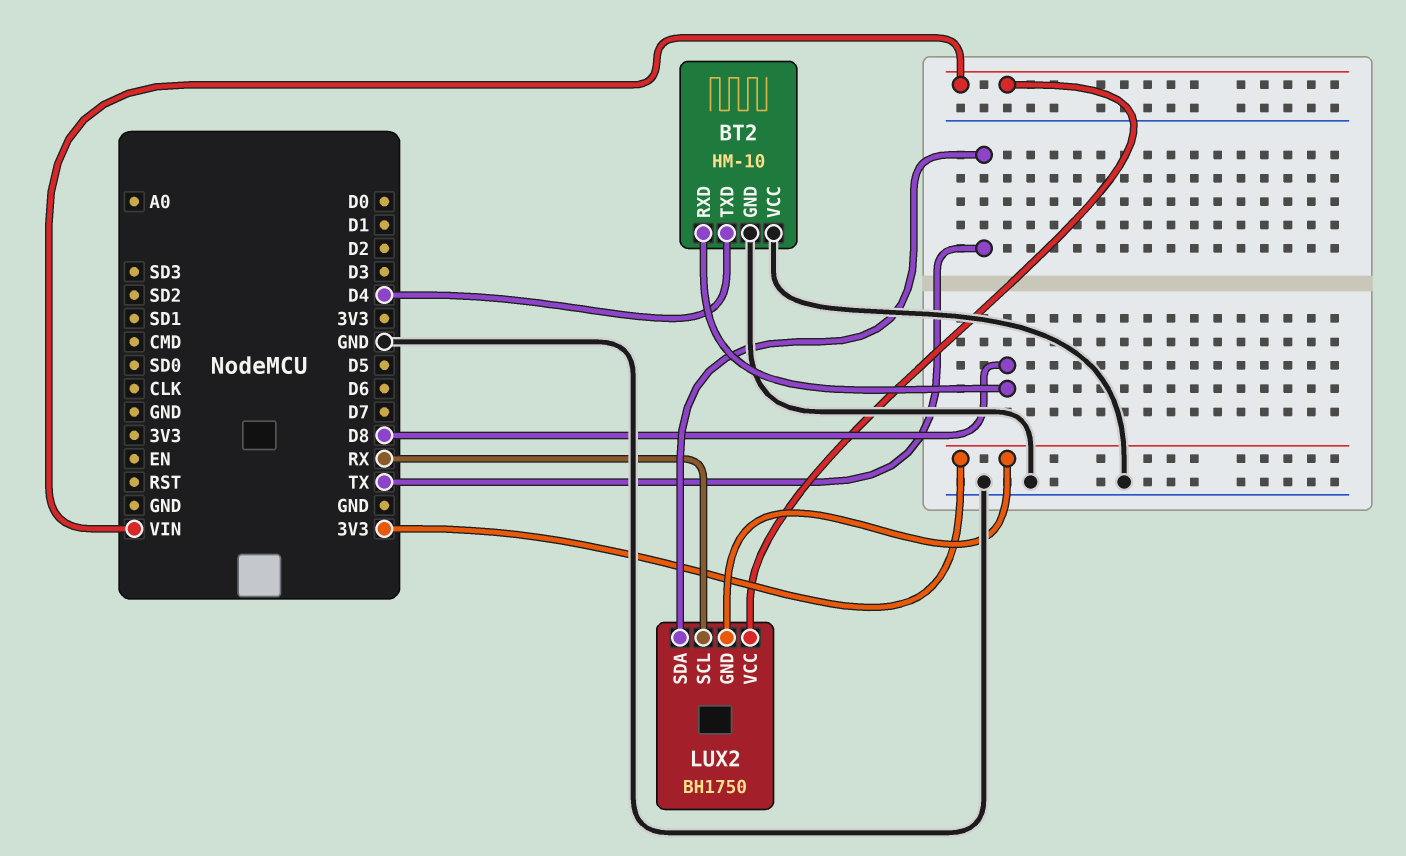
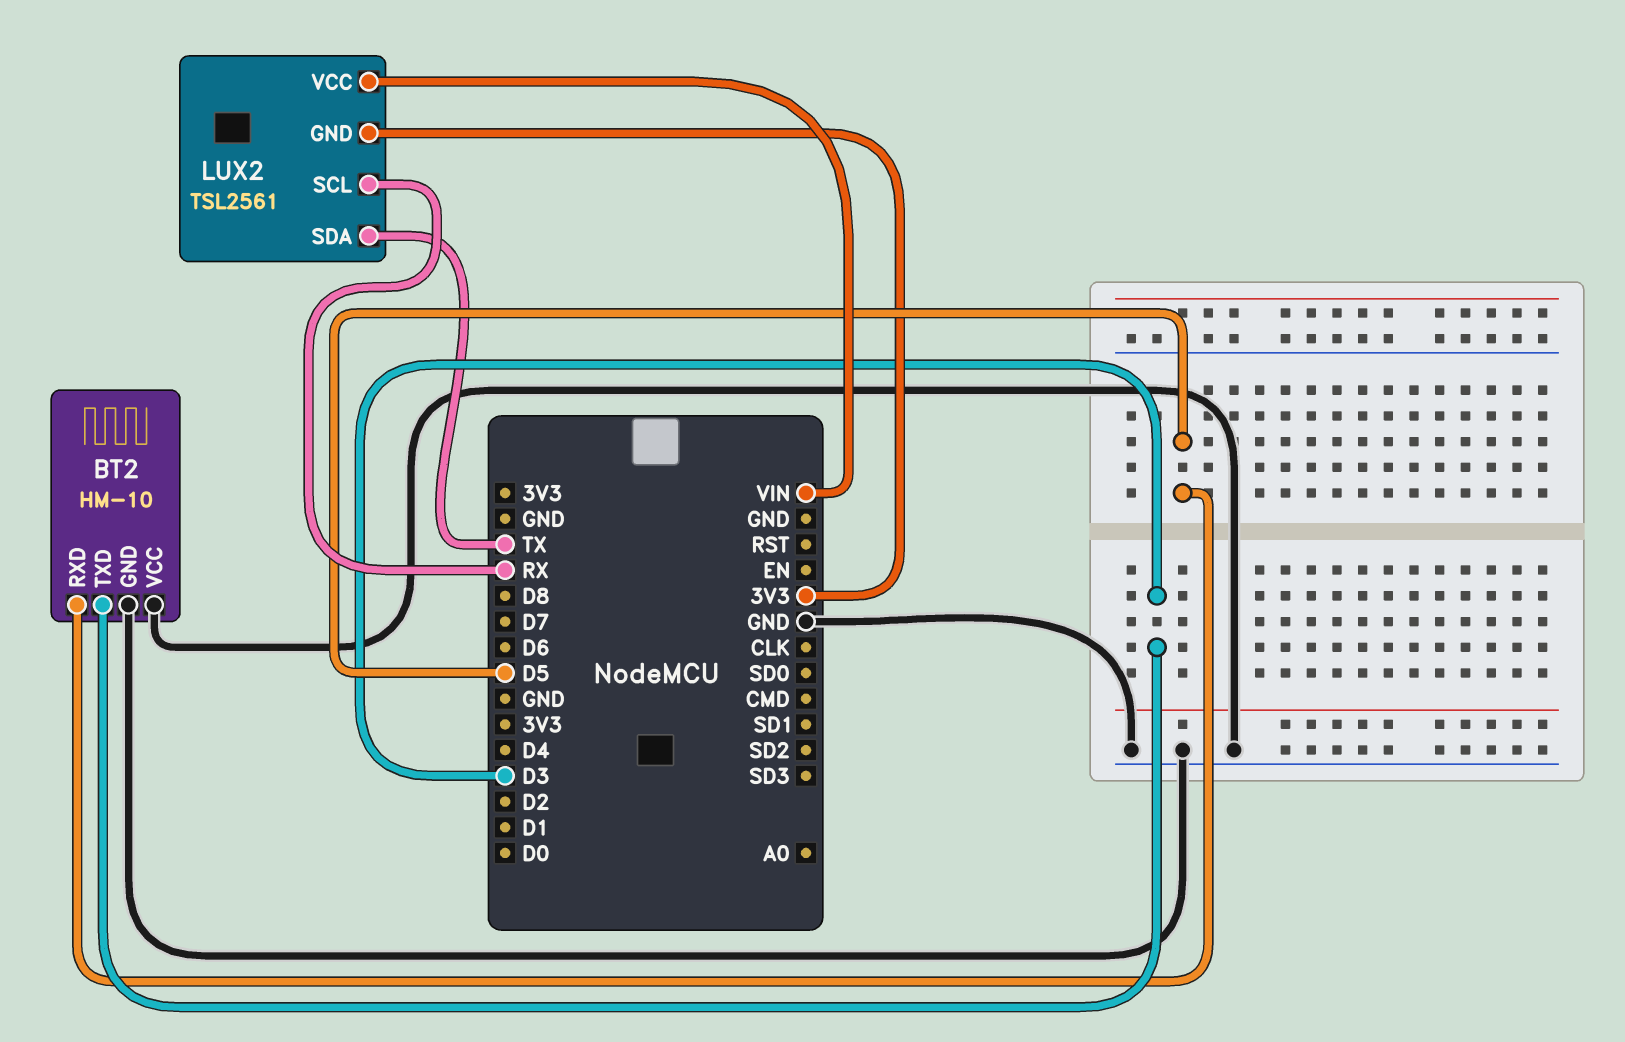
BT2 pin RXD: D8 -> D5
BT2 pin TXD: D4 -> D3
LUX2: BH1750 -> TSL2561

